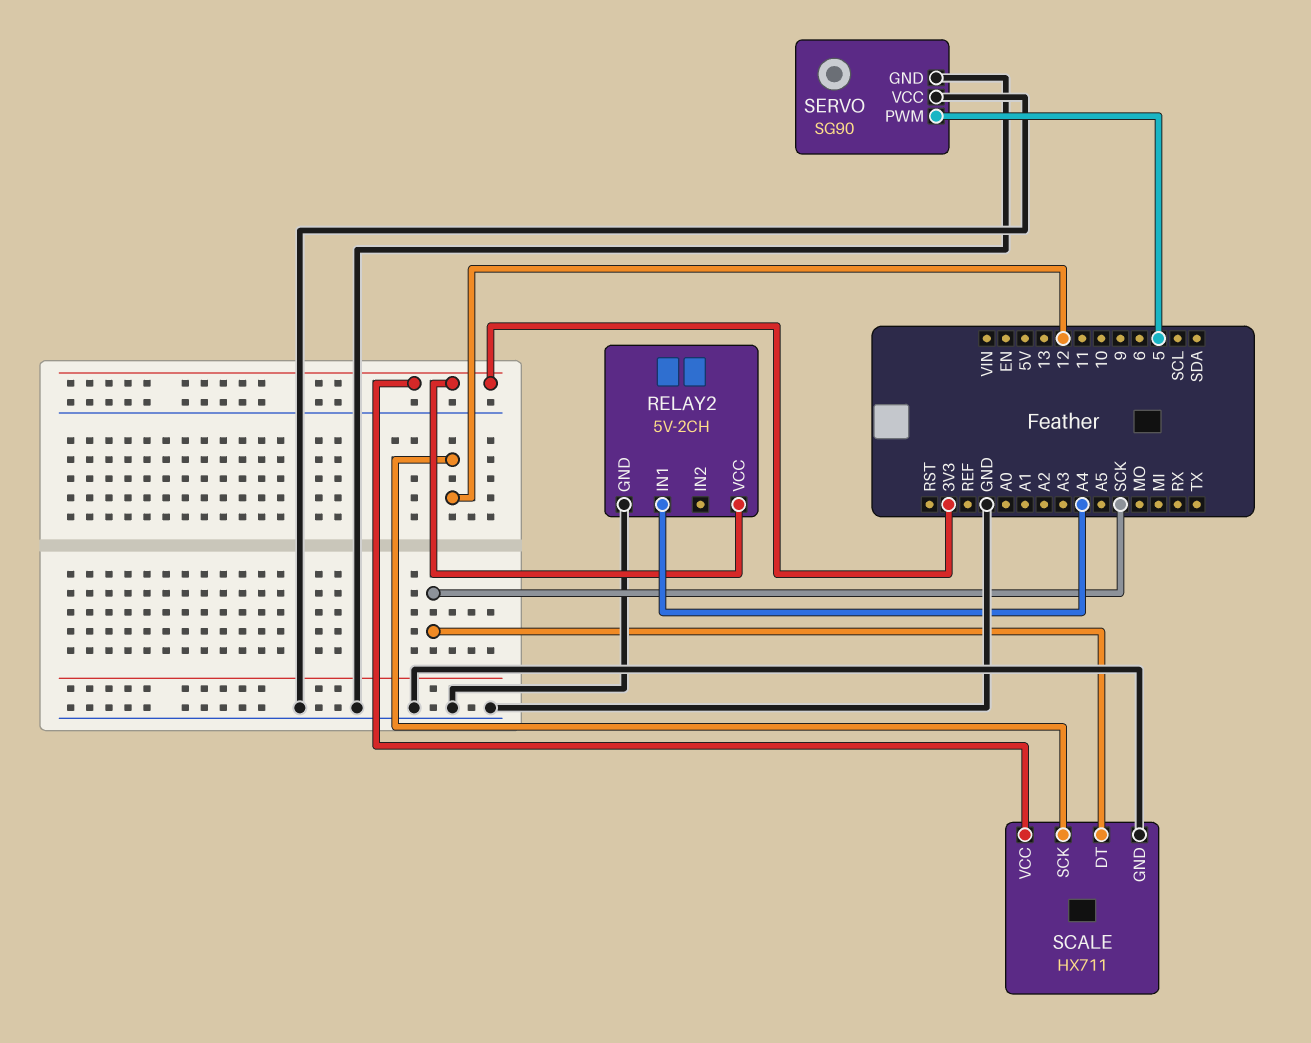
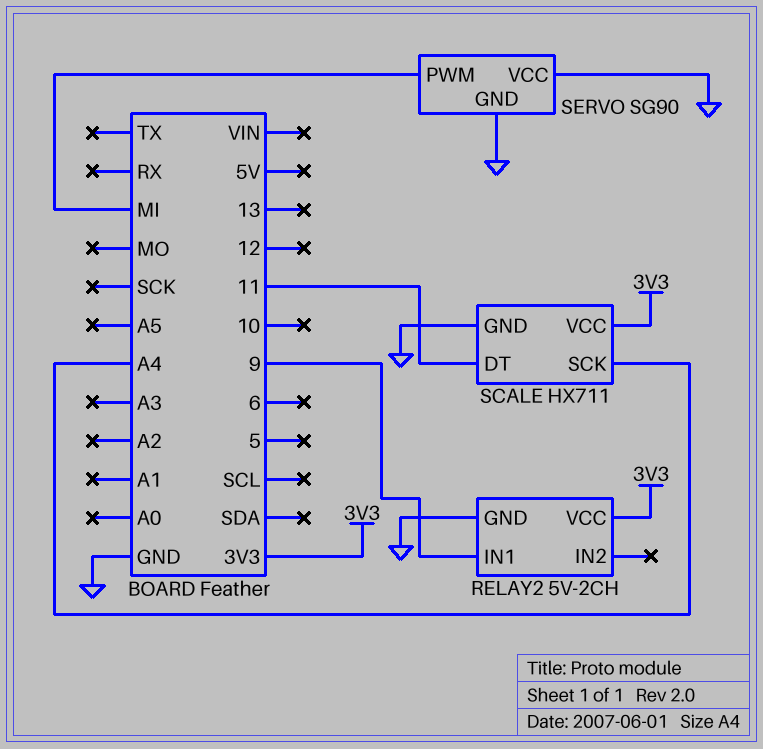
RELAY2 pin IN1: A4 -> 9
SCALE pin DT: SCK -> 11
SCALE pin SCK: 12 -> A4
SERVO pin PWM: 5 -> MI

